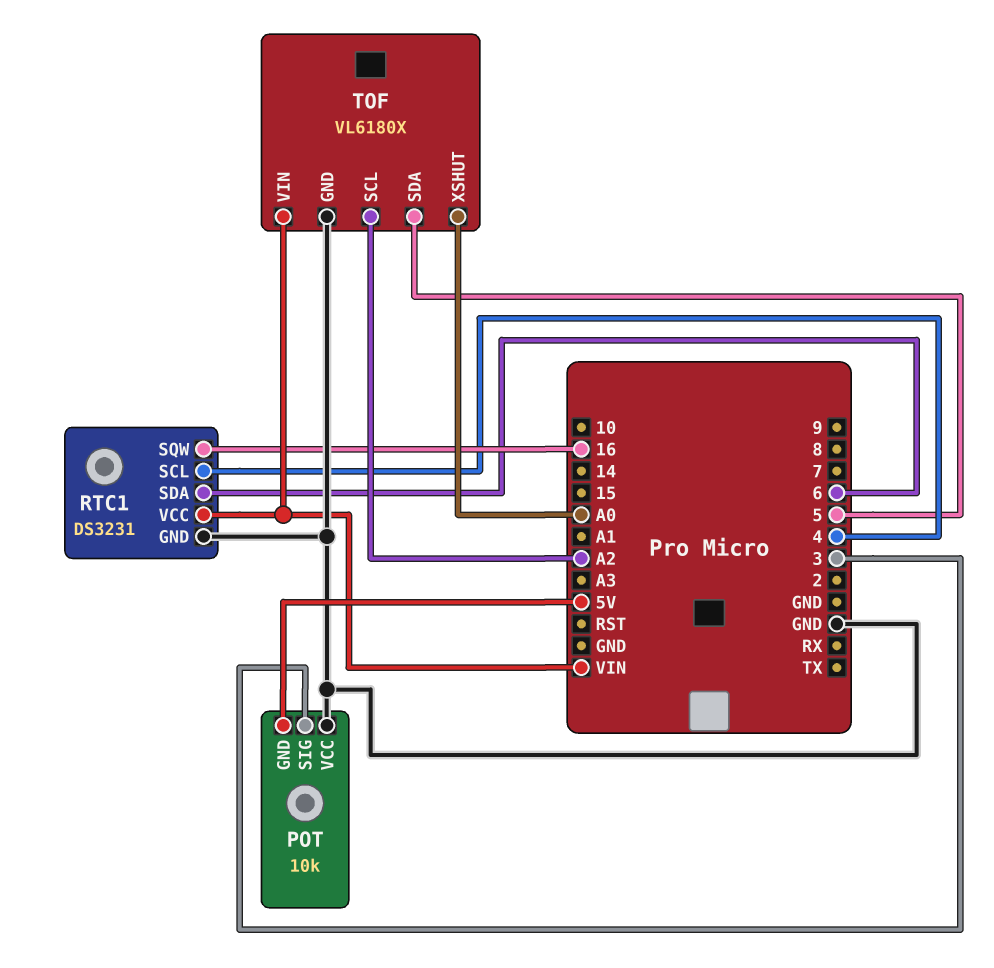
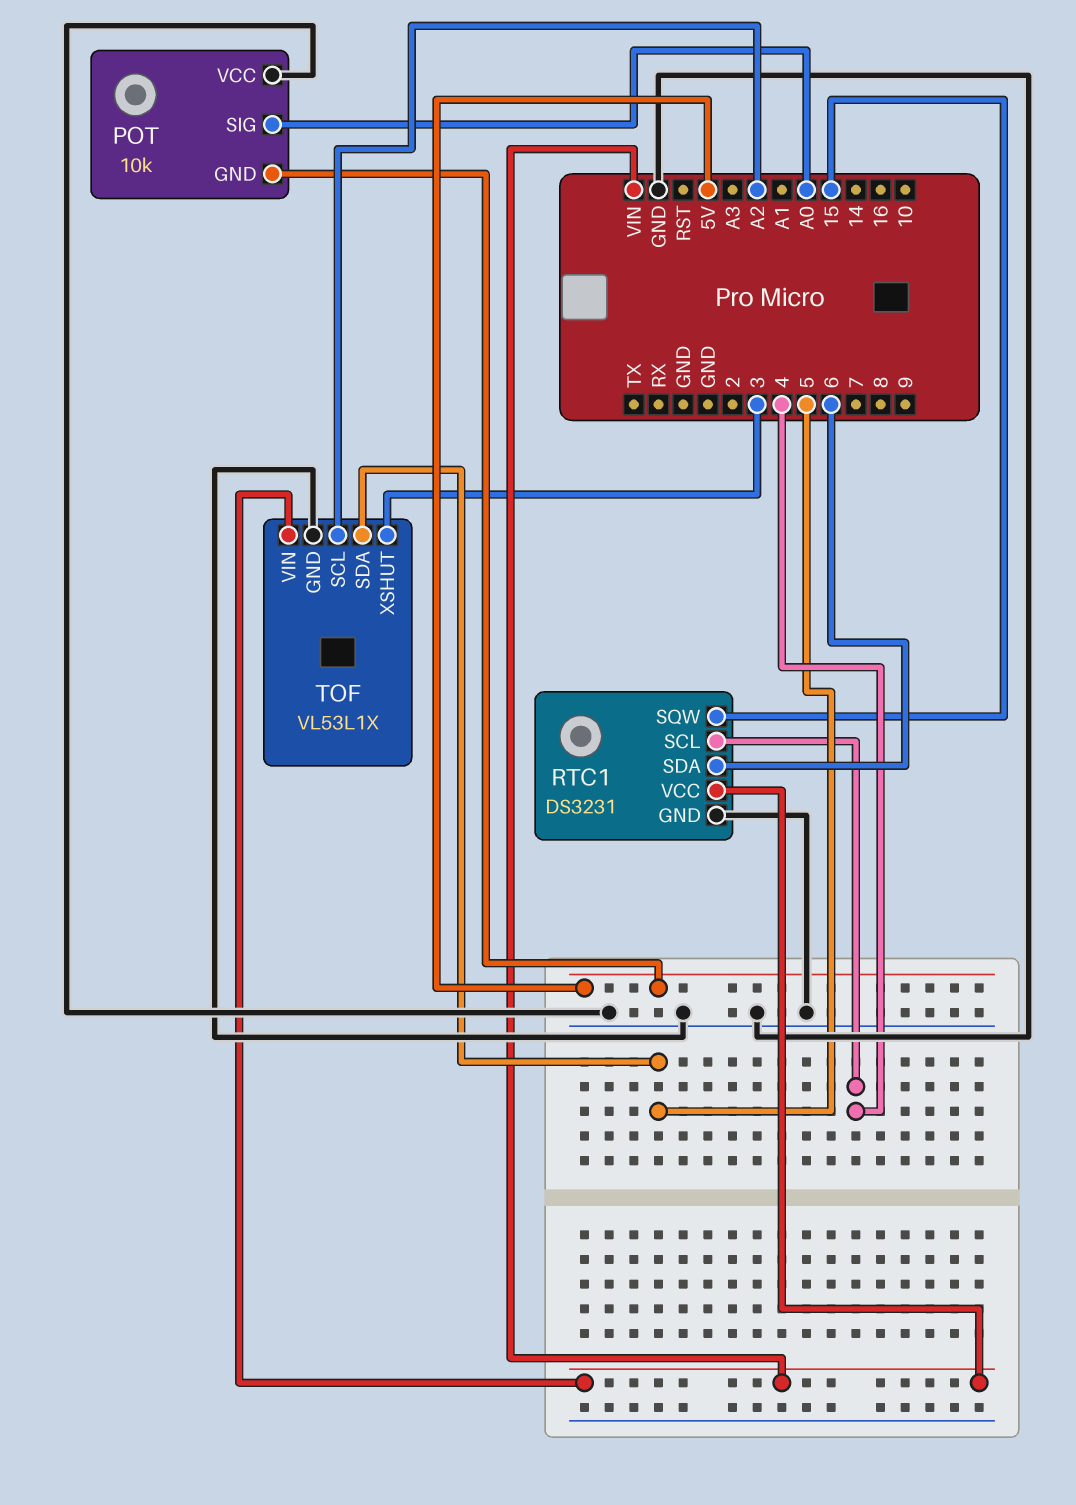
POT pin SIG: 3 -> A0
RTC1 pin SQW: 16 -> 15
TOF: VL6180X -> VL53L1X
TOF pin XSHUT: A0 -> 3

